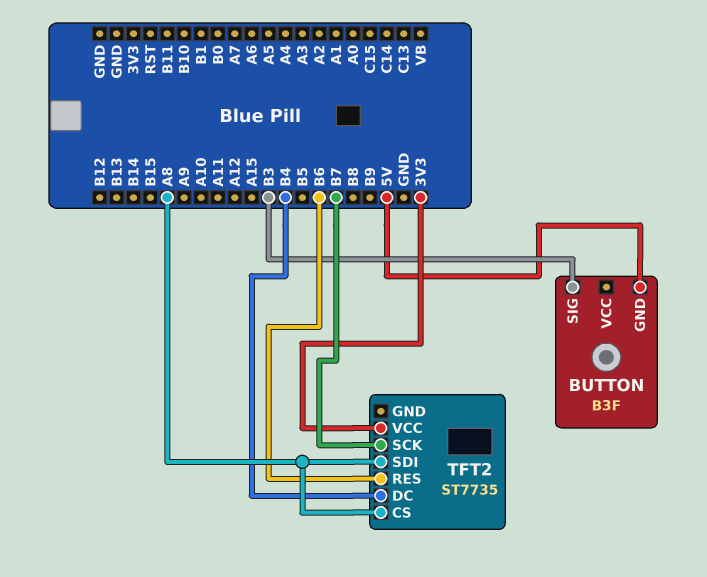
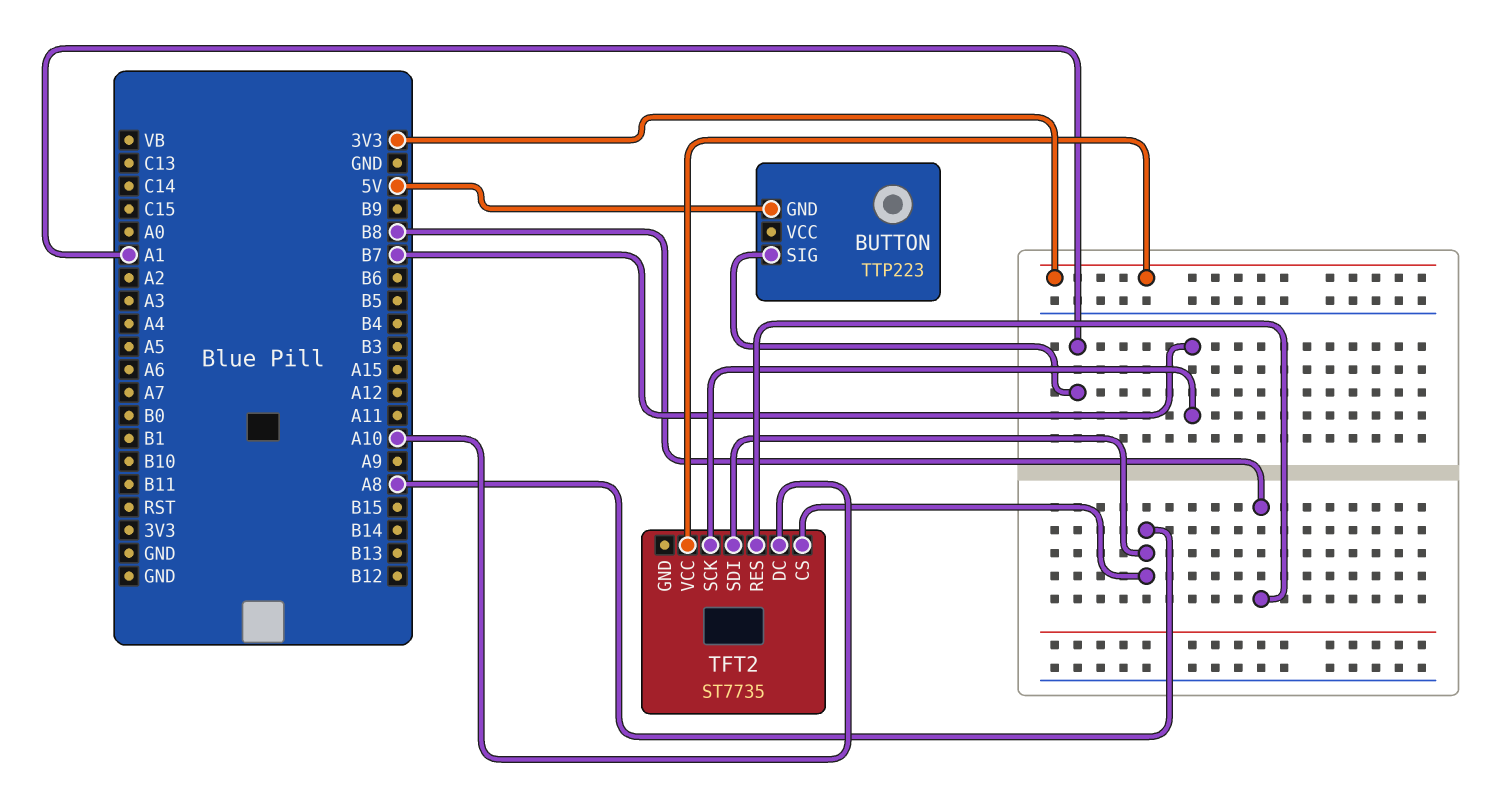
BUTTON: B3F -> TTP223
BUTTON pin SIG: B3 -> A1
TFT2 pin DC: B4 -> A10
TFT2 pin RES: B6 -> B8

